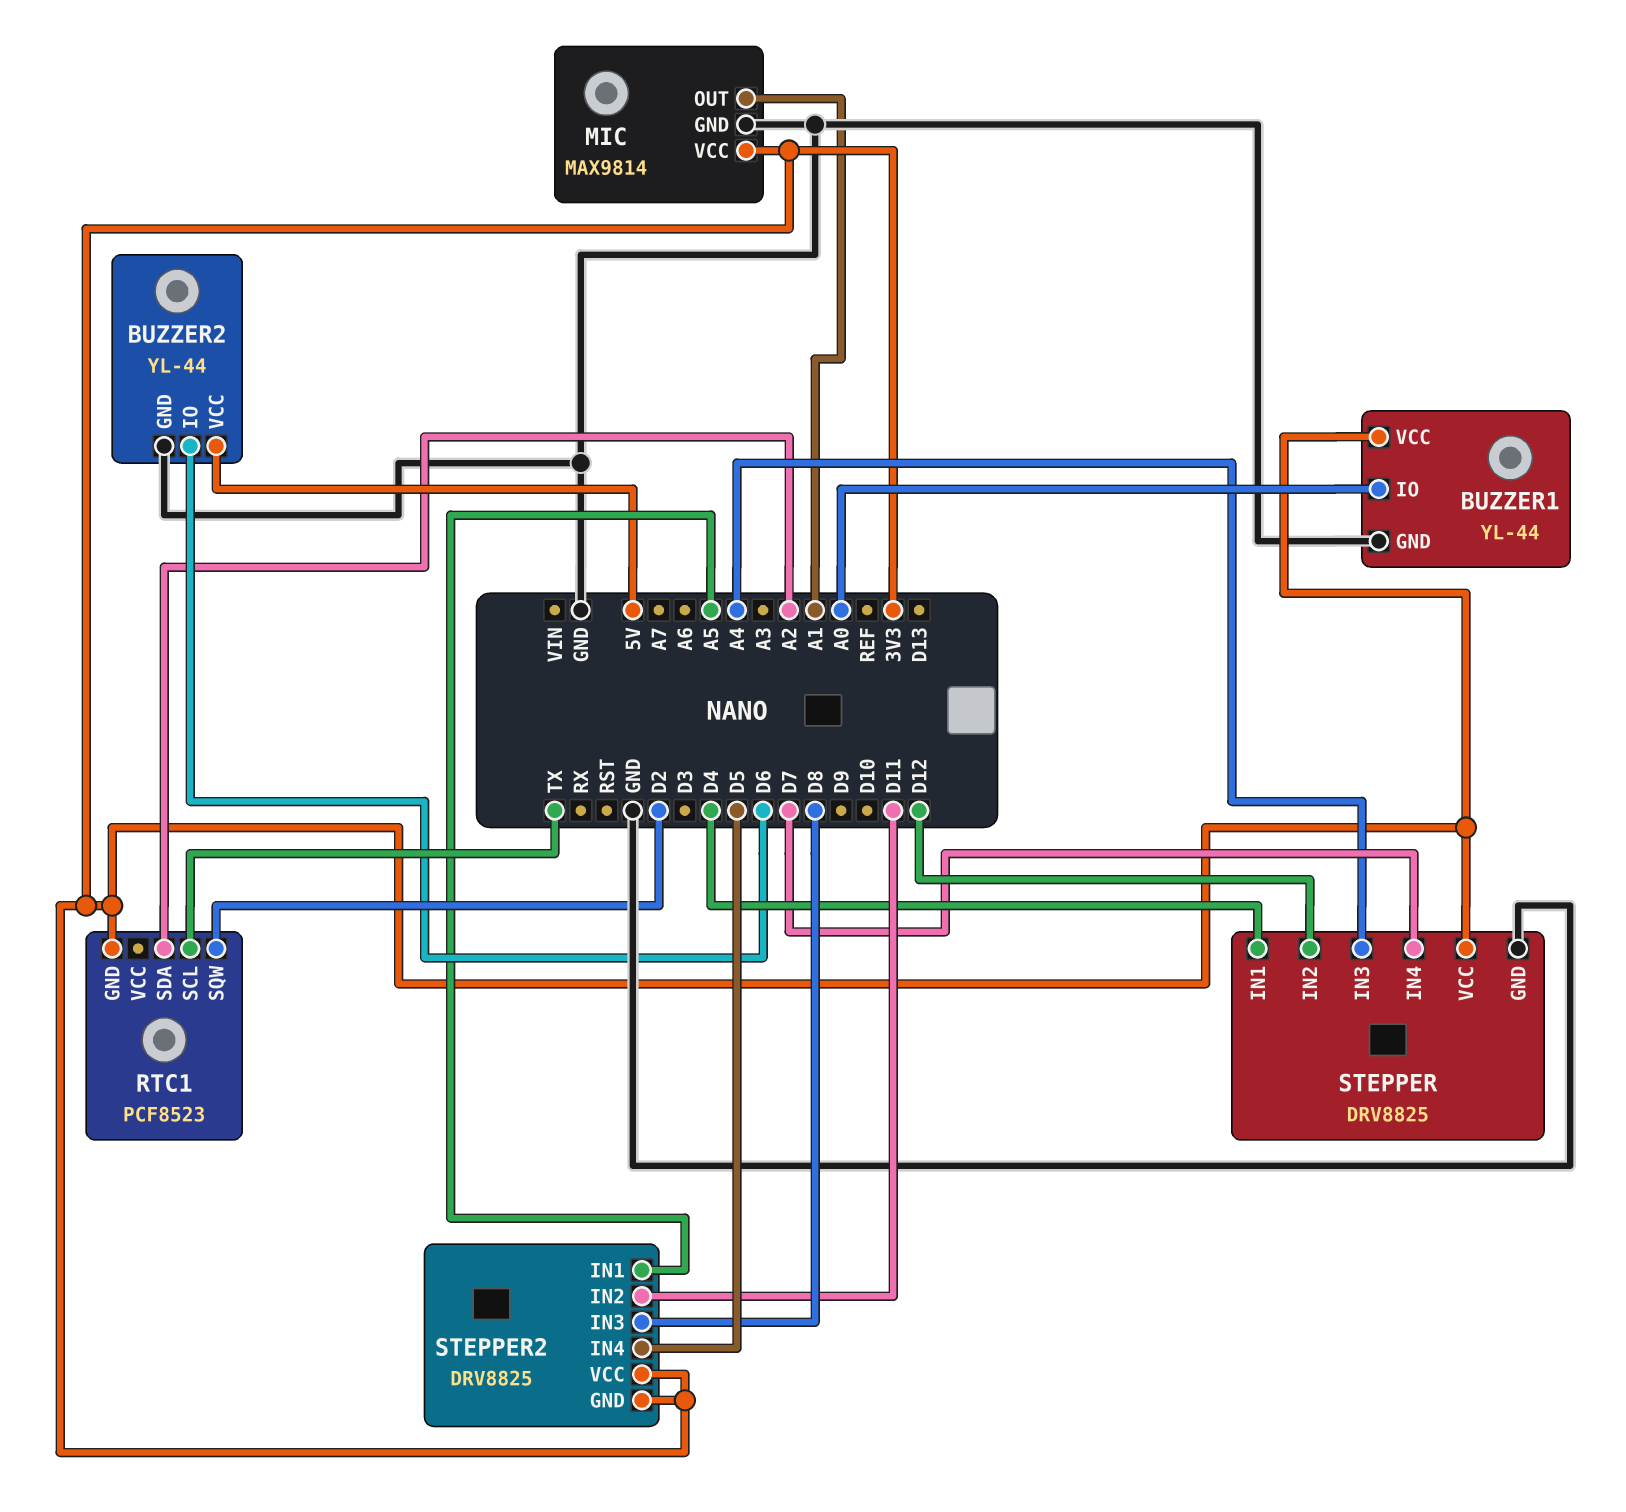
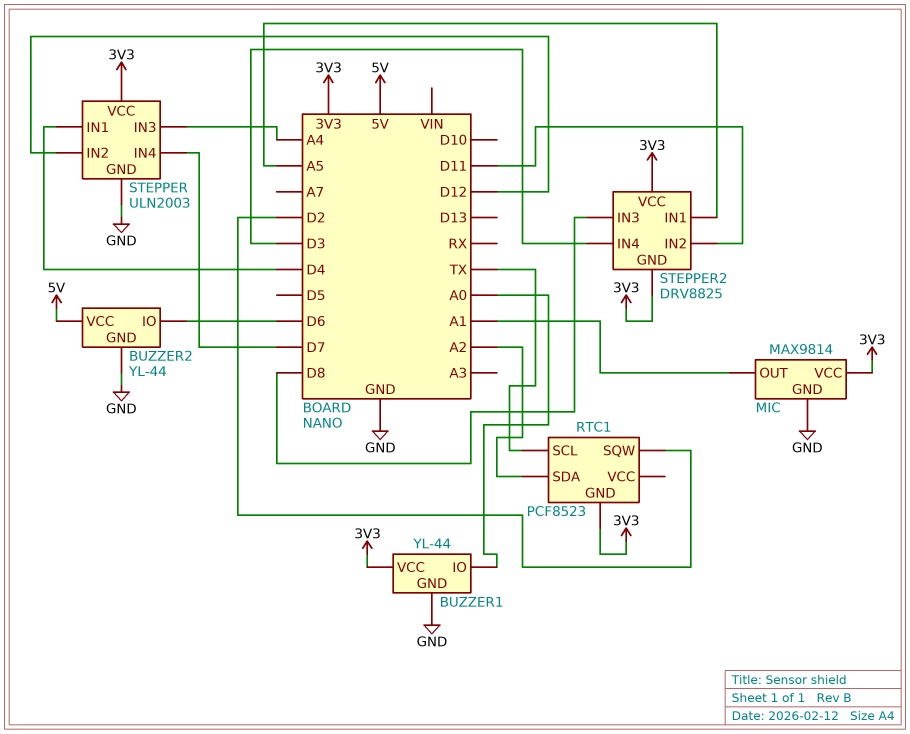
STEPPER: DRV8825 -> ULN2003
STEPPER2 pin IN4: D5 -> D3

